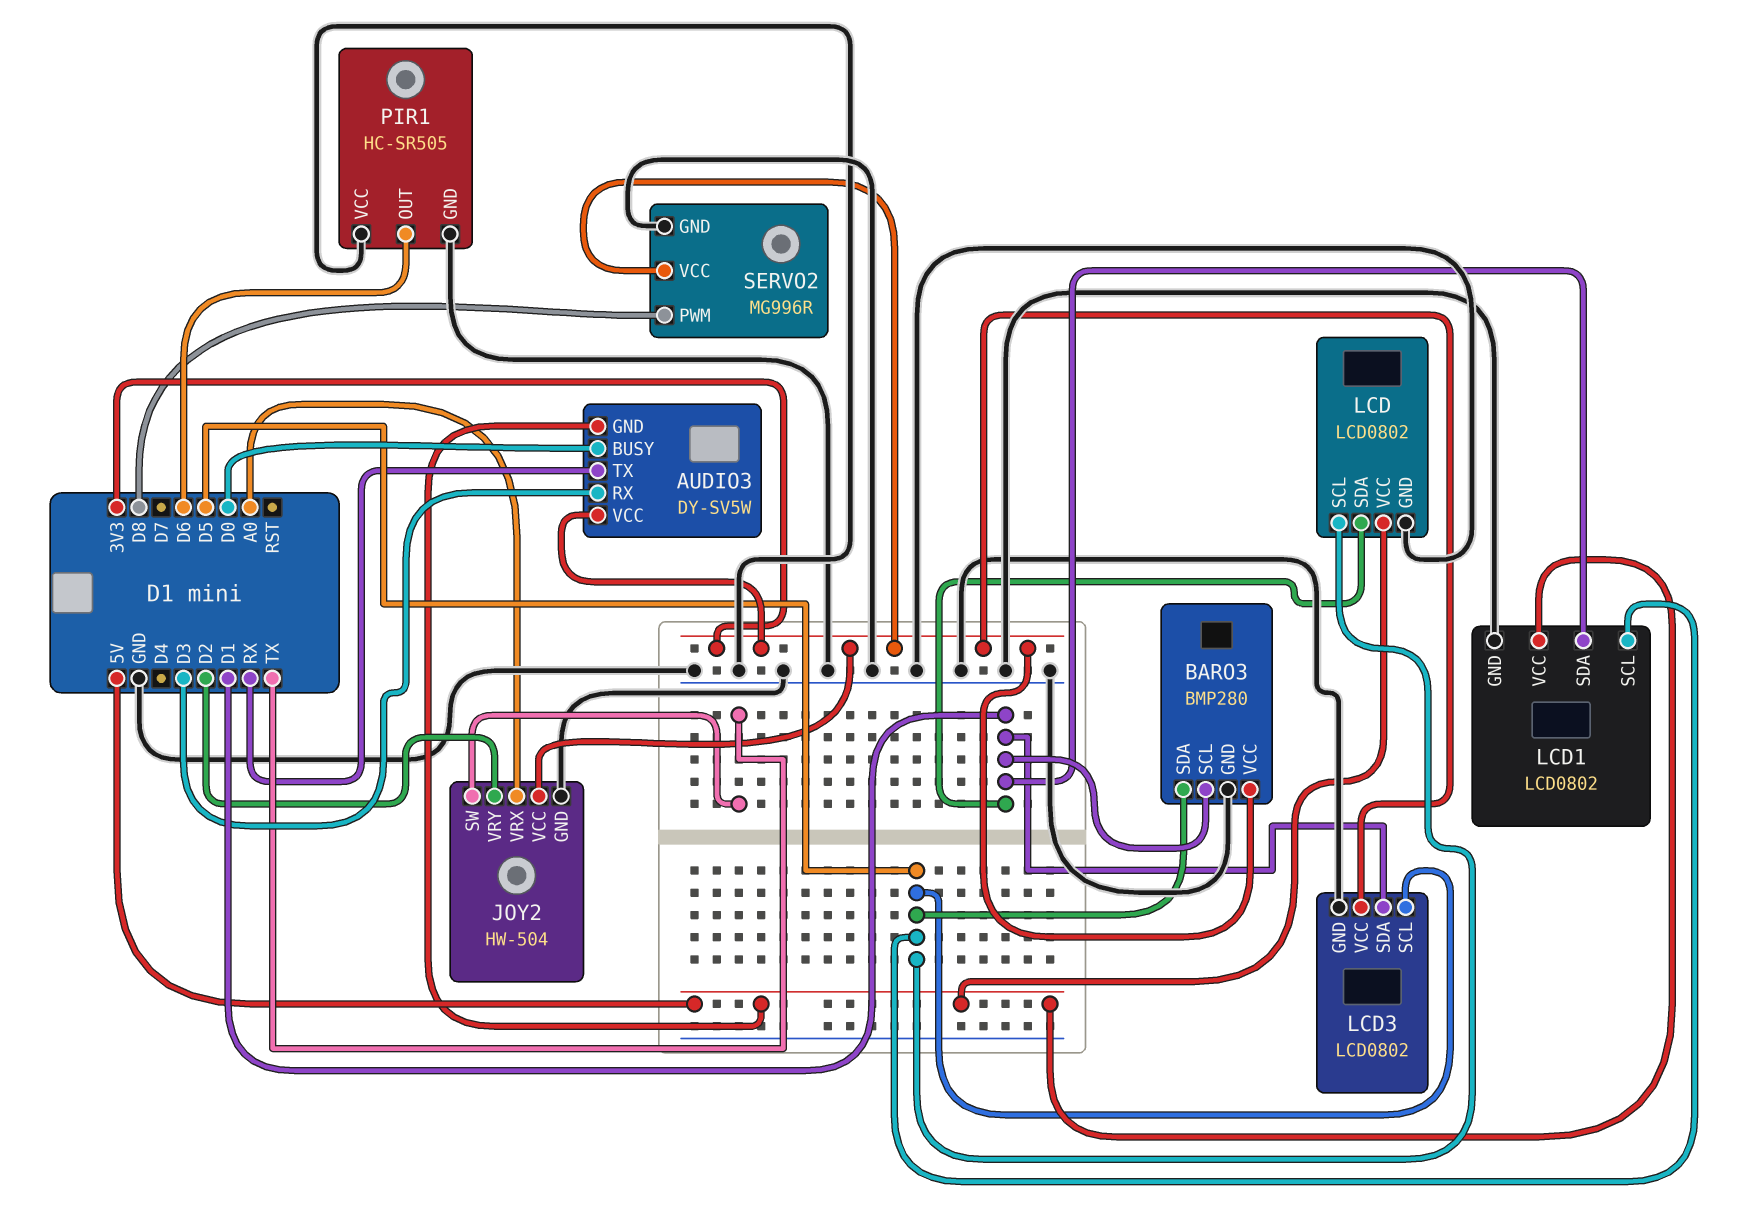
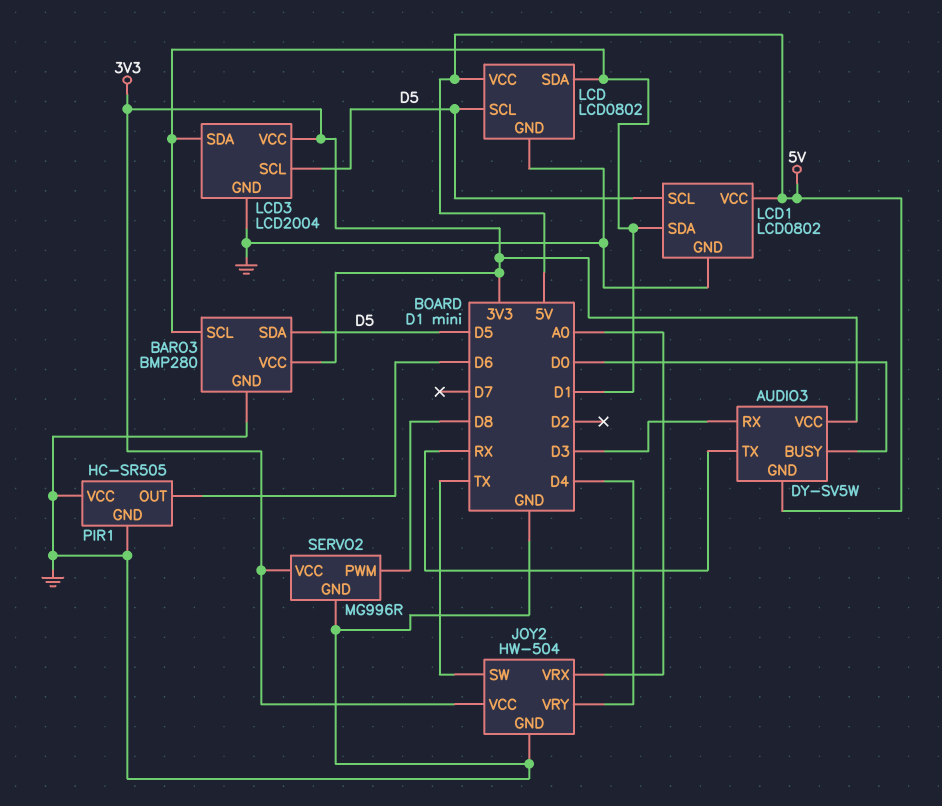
JOY2 pin VRY: D2 -> D4
LCD3: LCD0802 -> LCD2004

